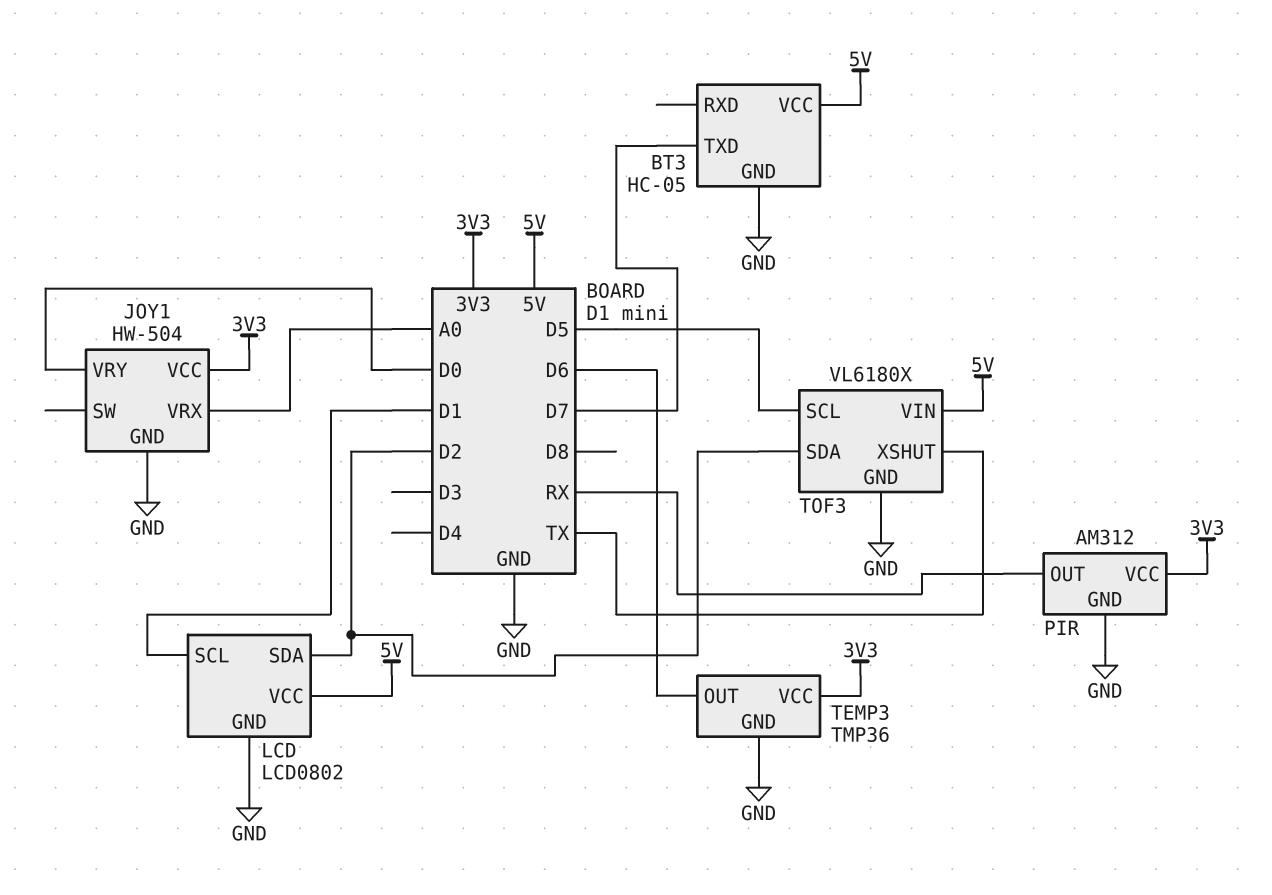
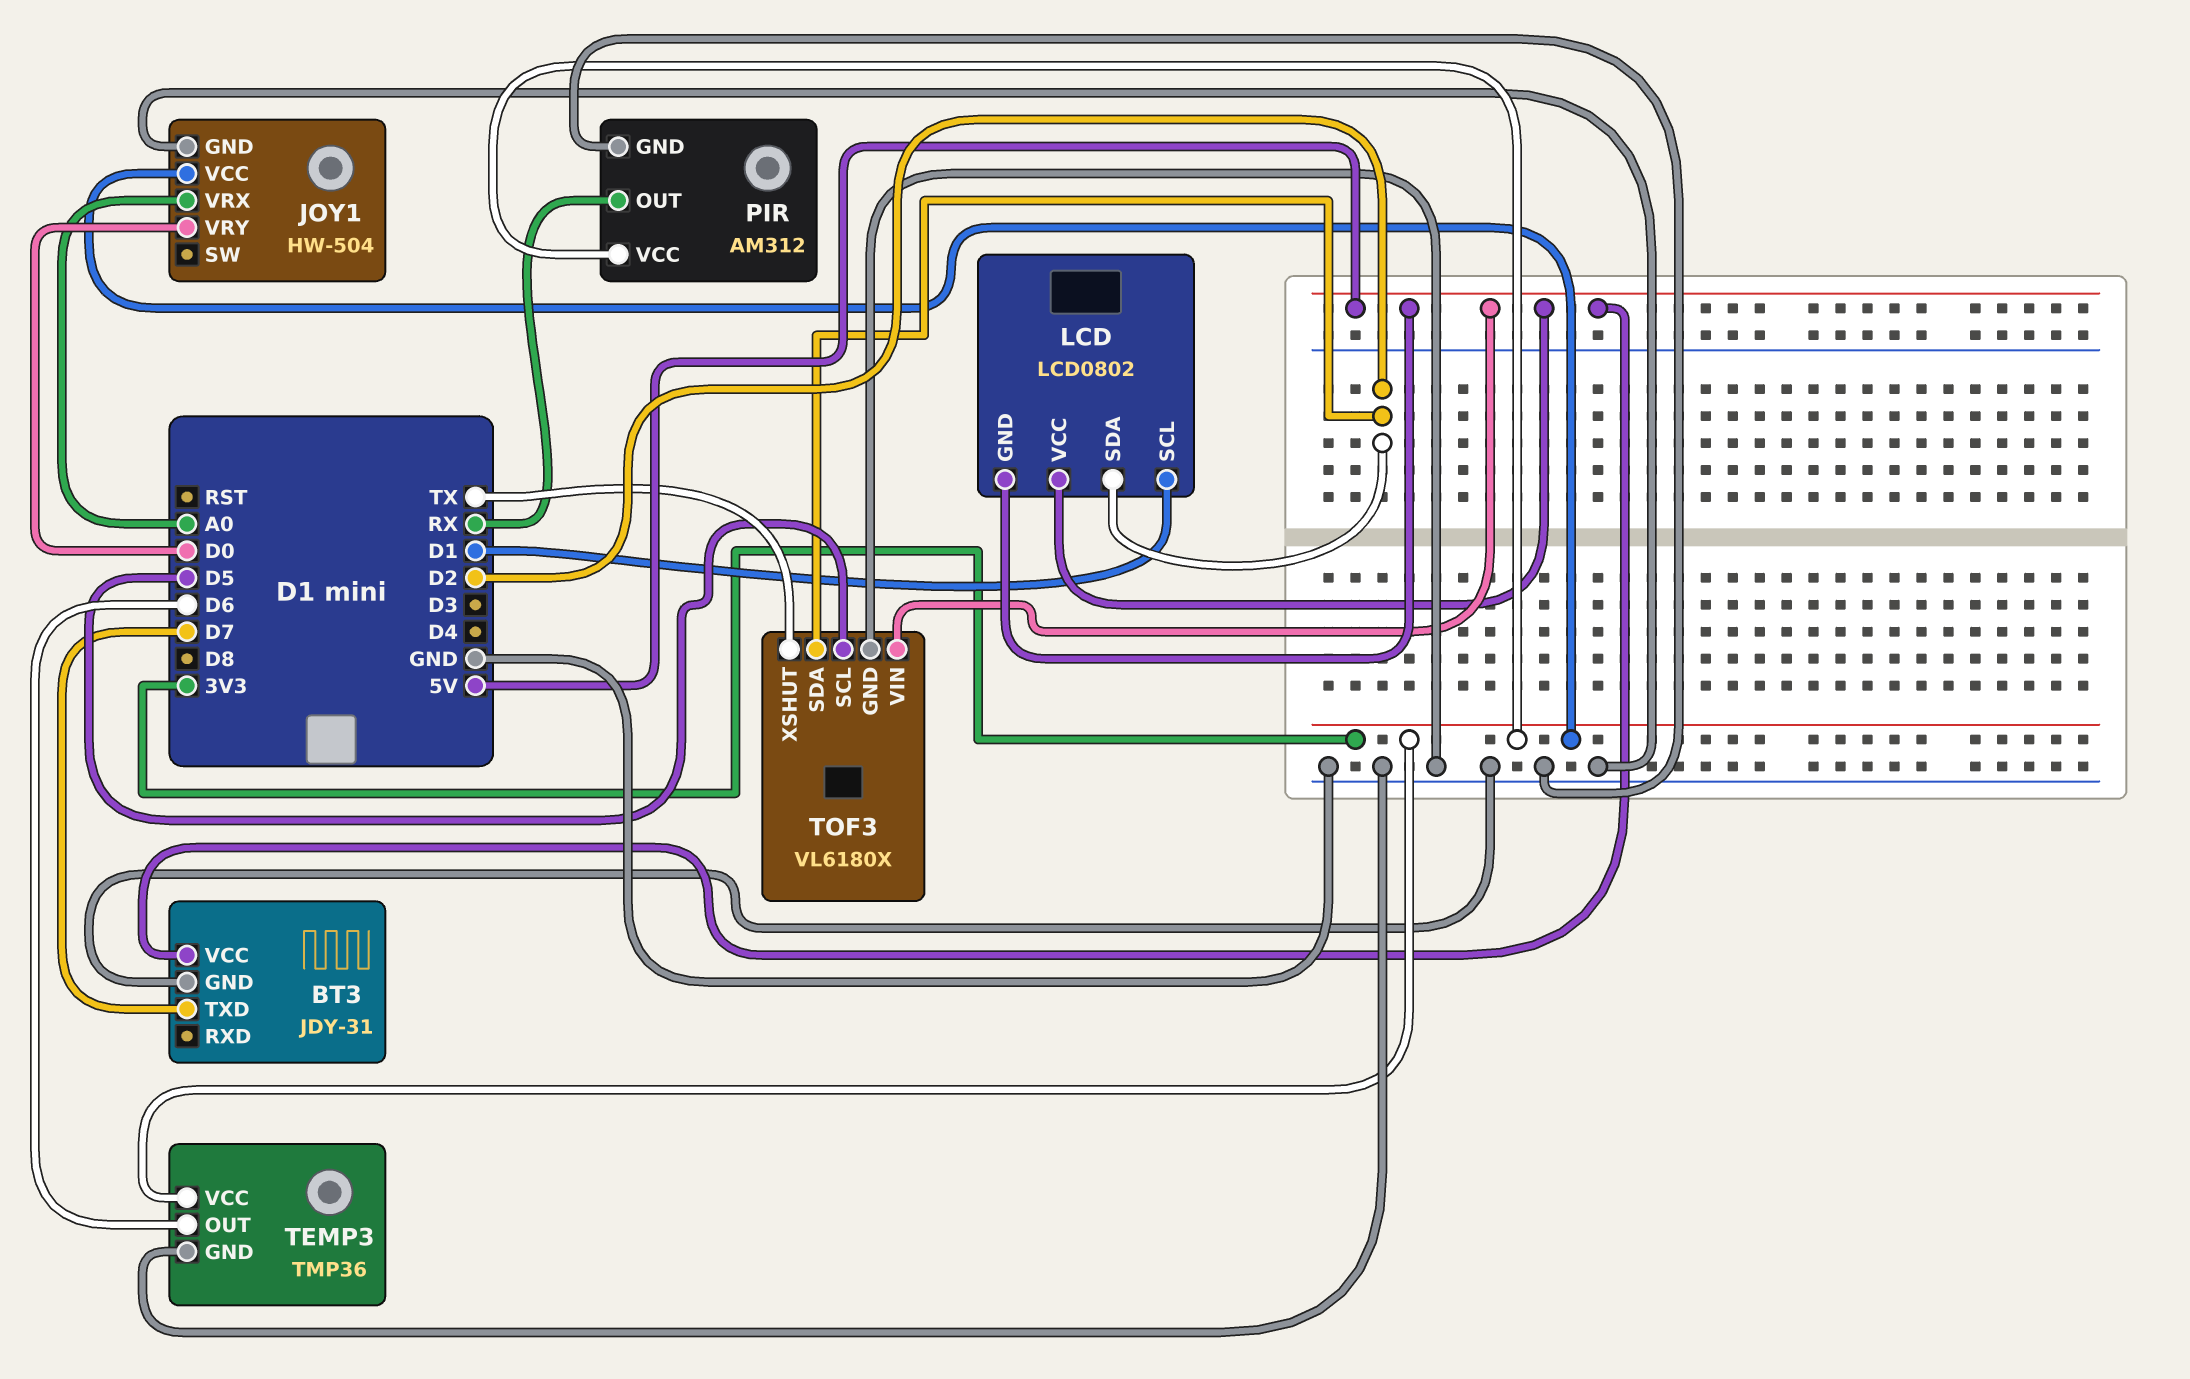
BT3: HC-05 -> JDY-31
LCD pin GND: GND -> 5V

